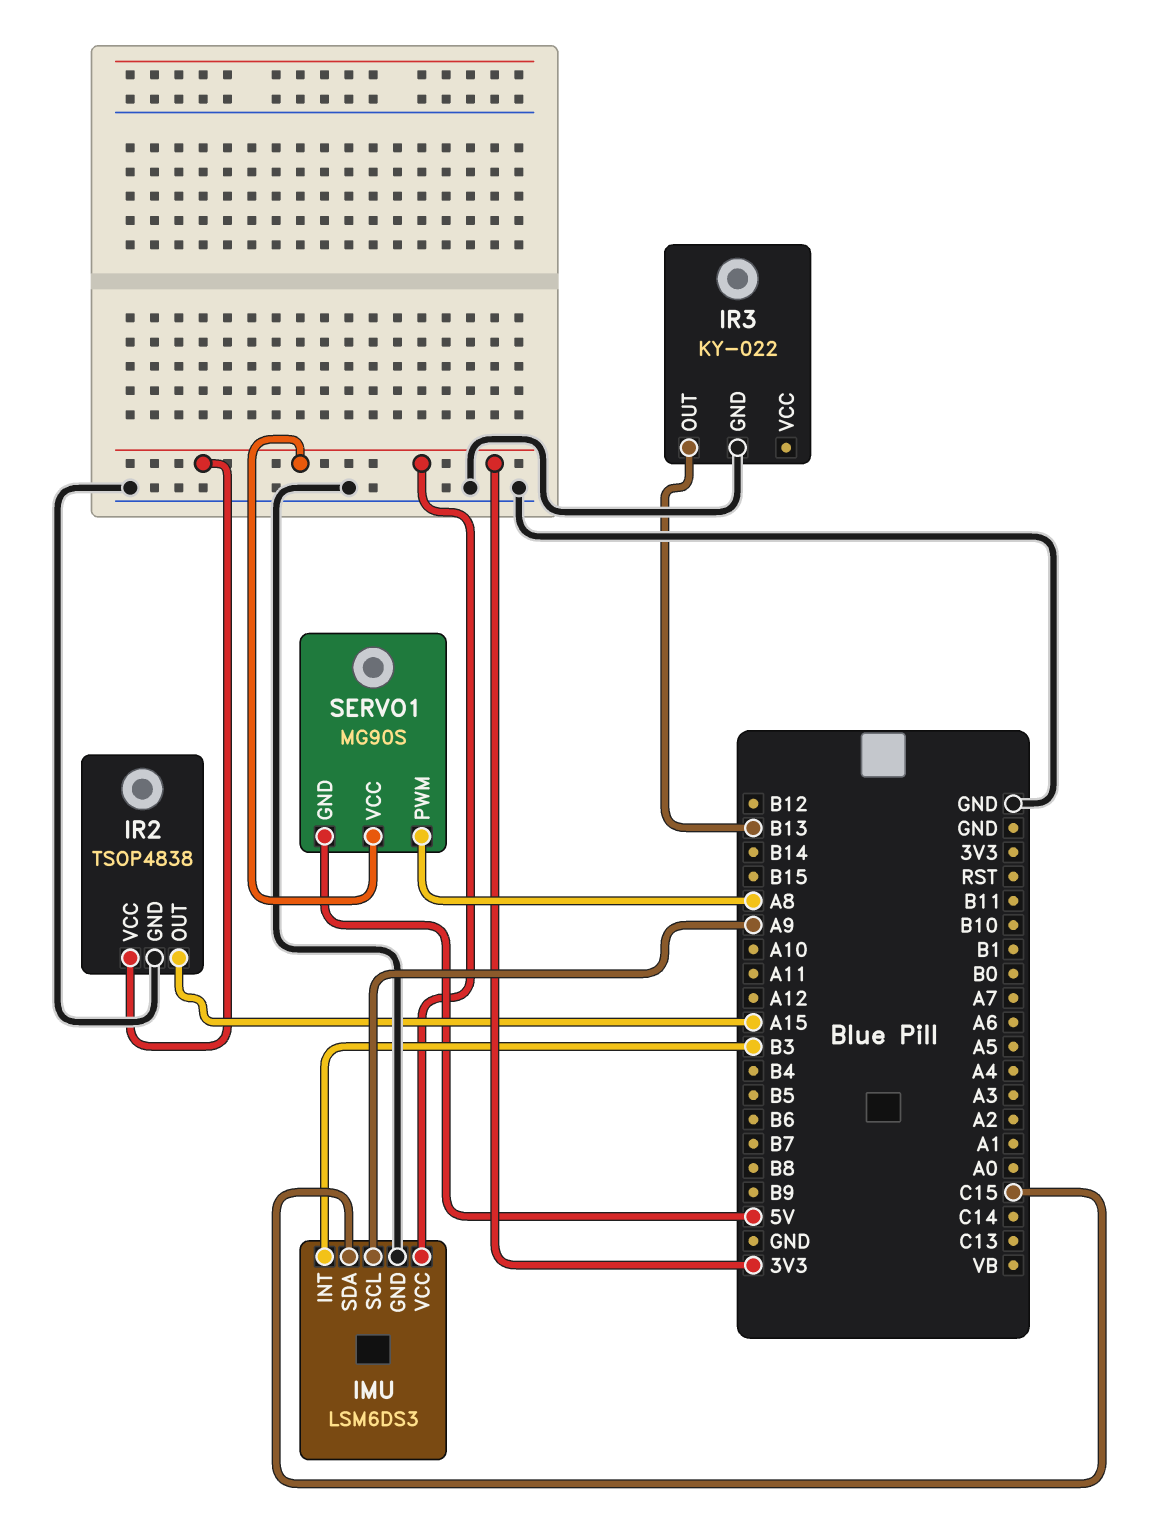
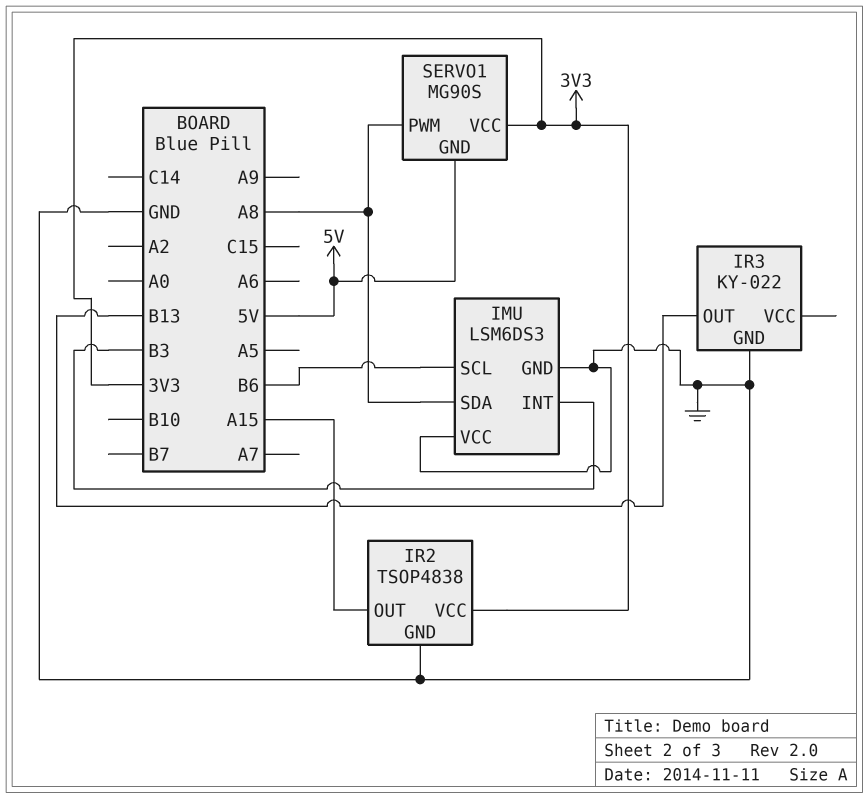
IMU pin SCL: A9 -> B6
IMU pin SDA: C15 -> A8
IMU pin VCC: 3V3 -> GND

